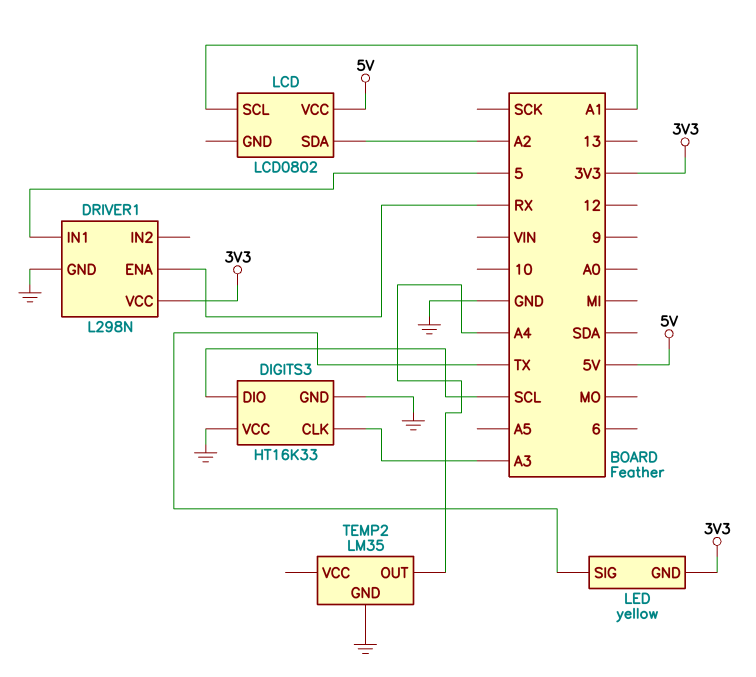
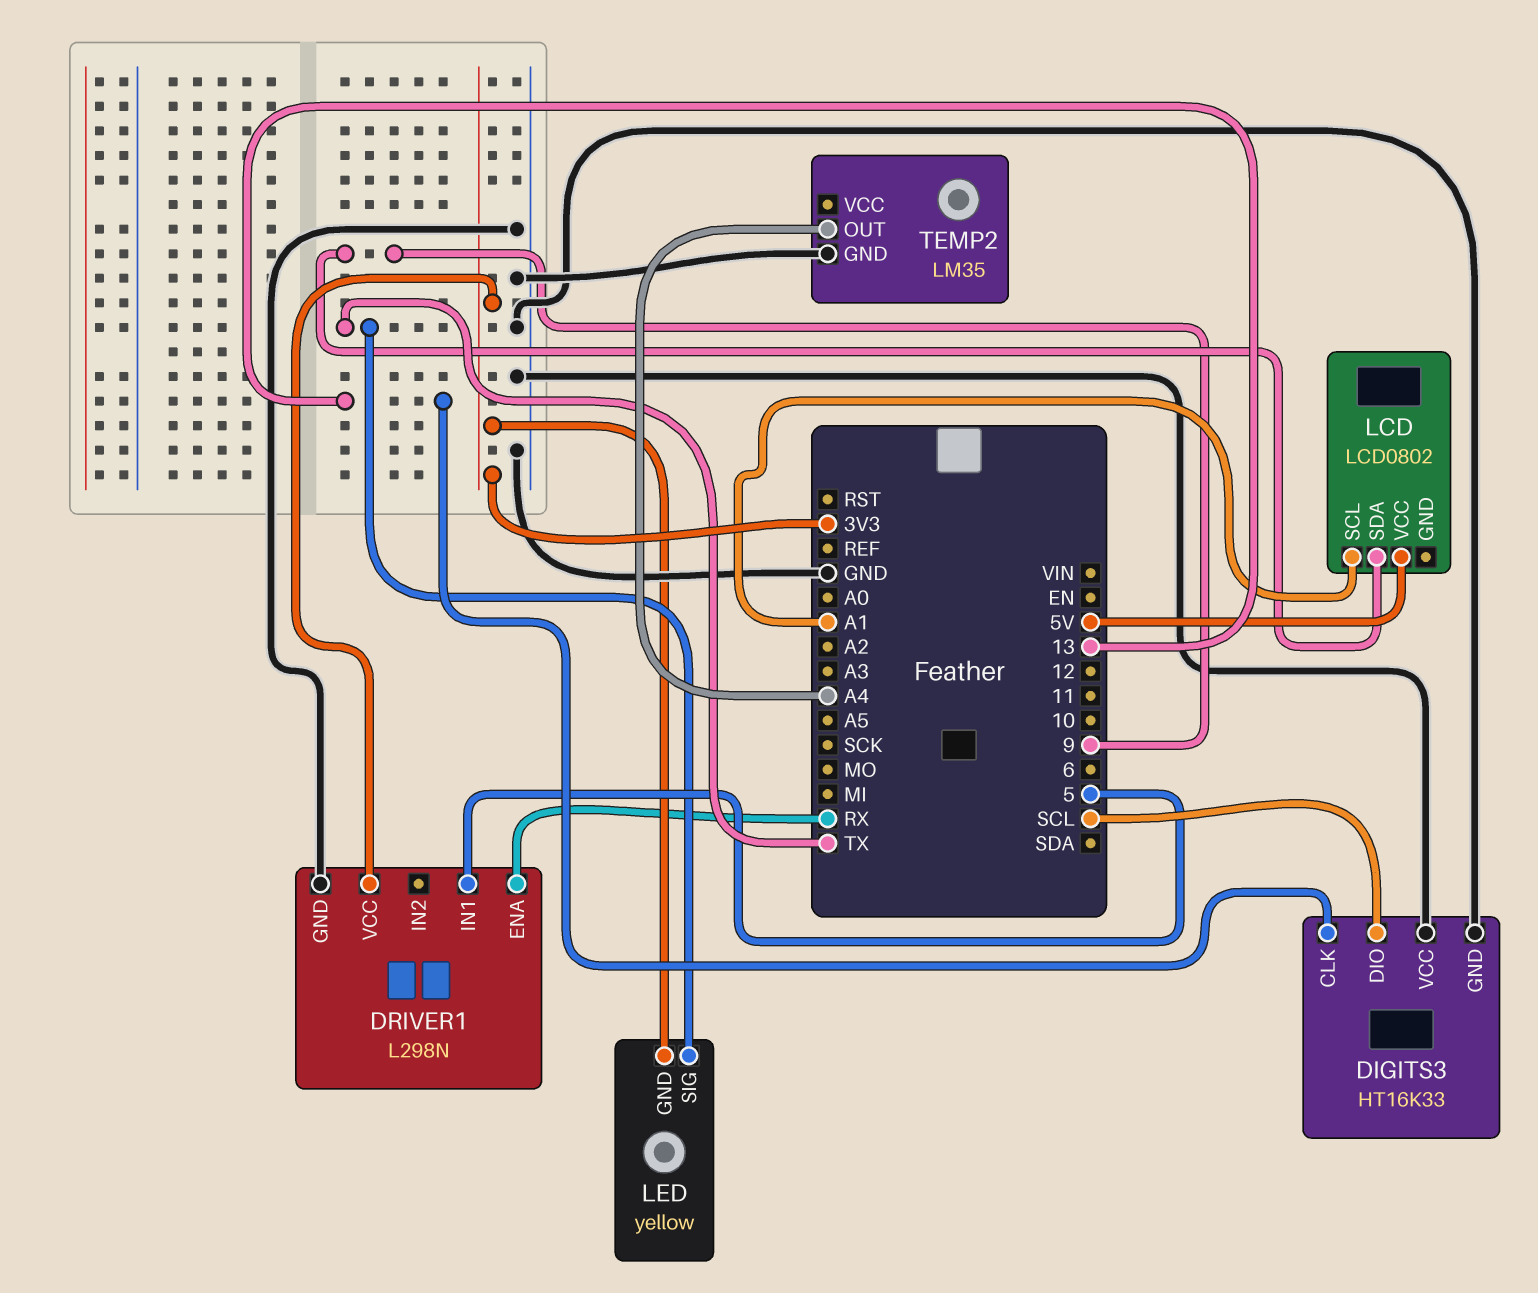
DIGITS3 pin CLK: A3 -> 13
LCD pin SDA: A2 -> 9

